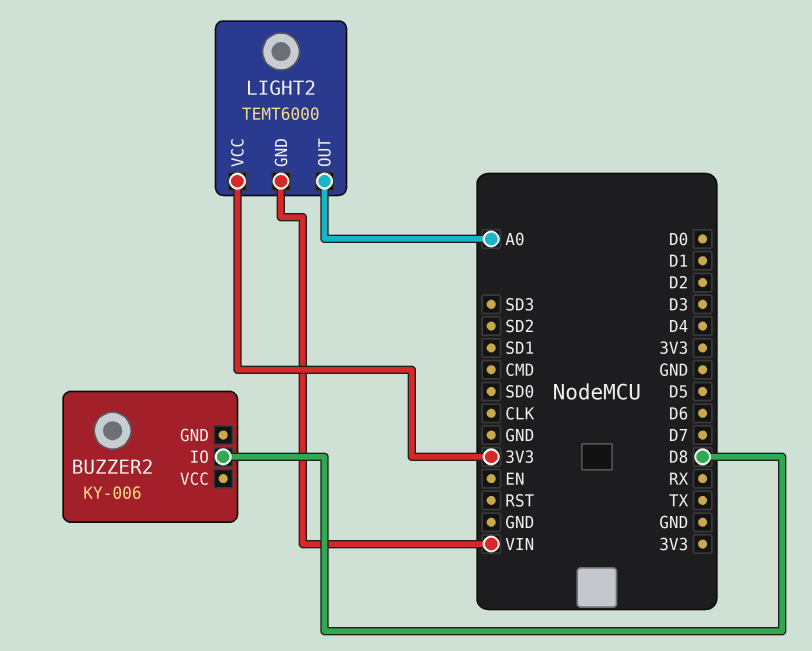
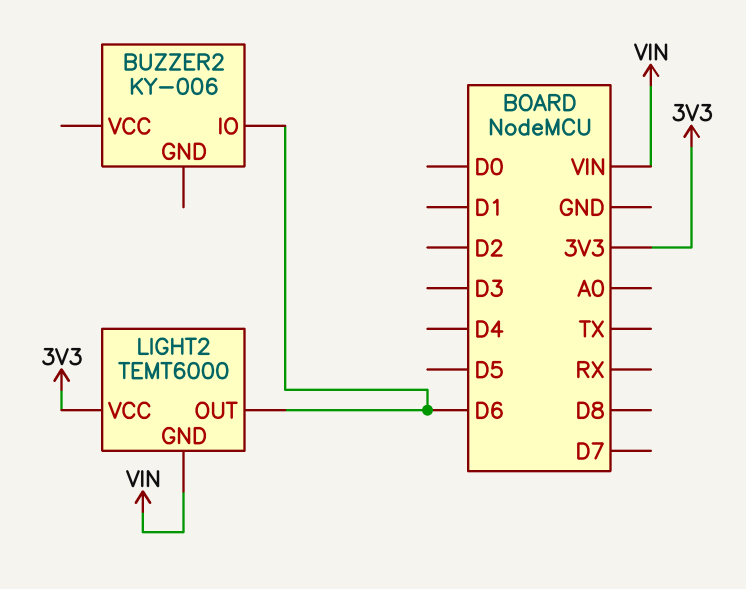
BUZZER2 pin IO: D8 -> D6
LIGHT2 pin OUT: A0 -> D6

